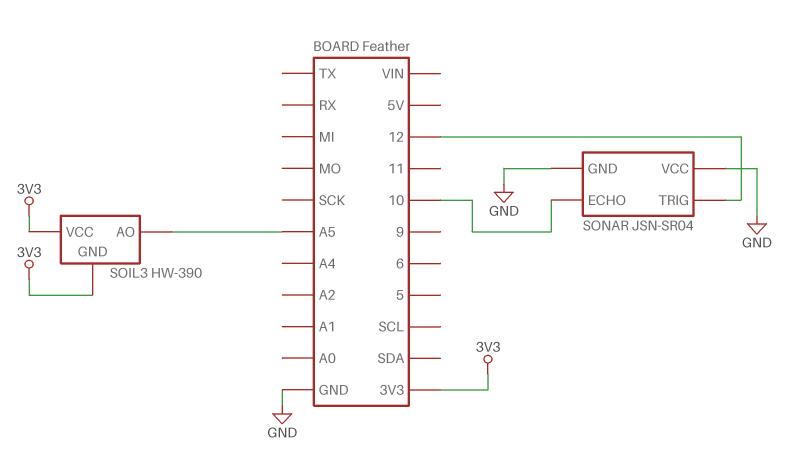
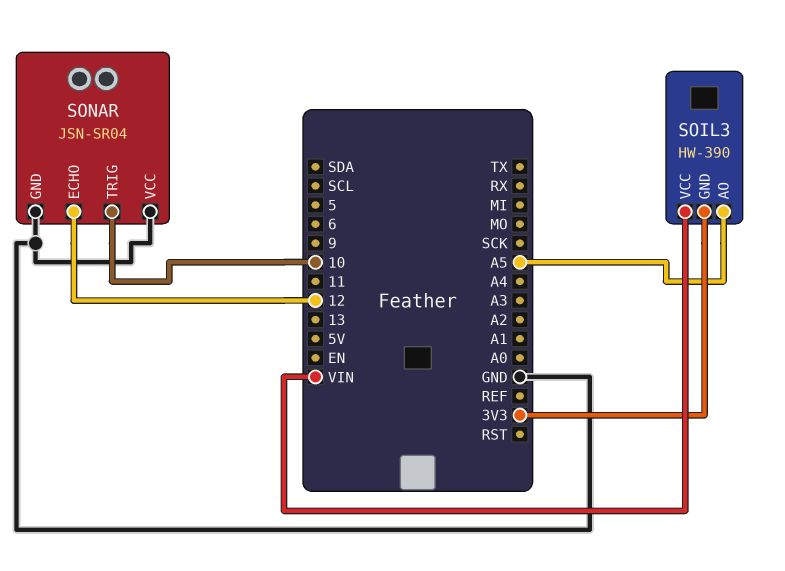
SOIL3 pin VCC: 3V3 -> VIN
SONAR pin ECHO: 10 -> 12
SONAR pin TRIG: 12 -> 10

